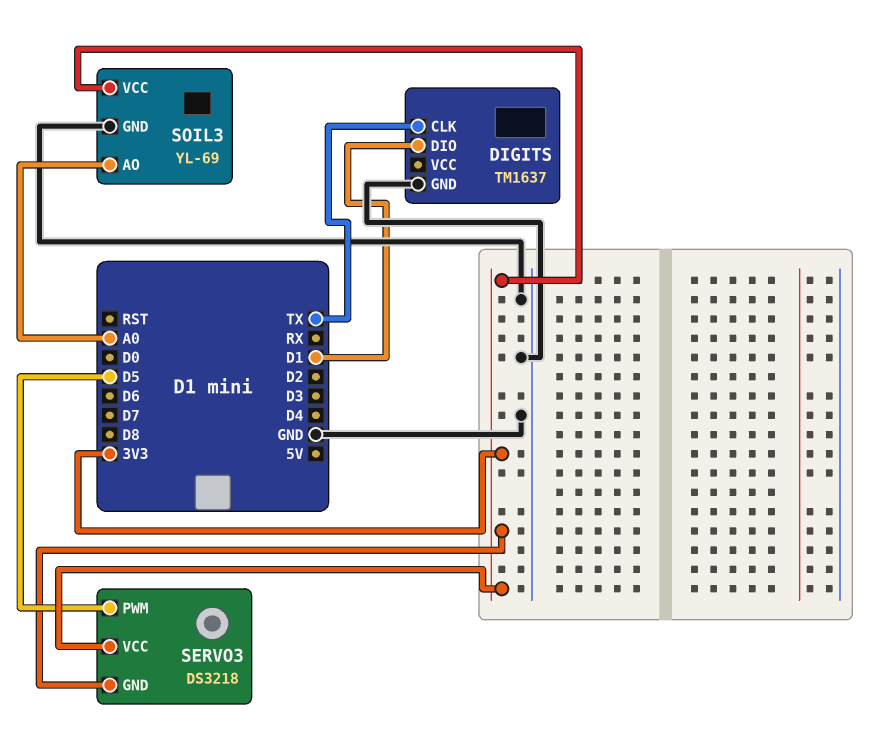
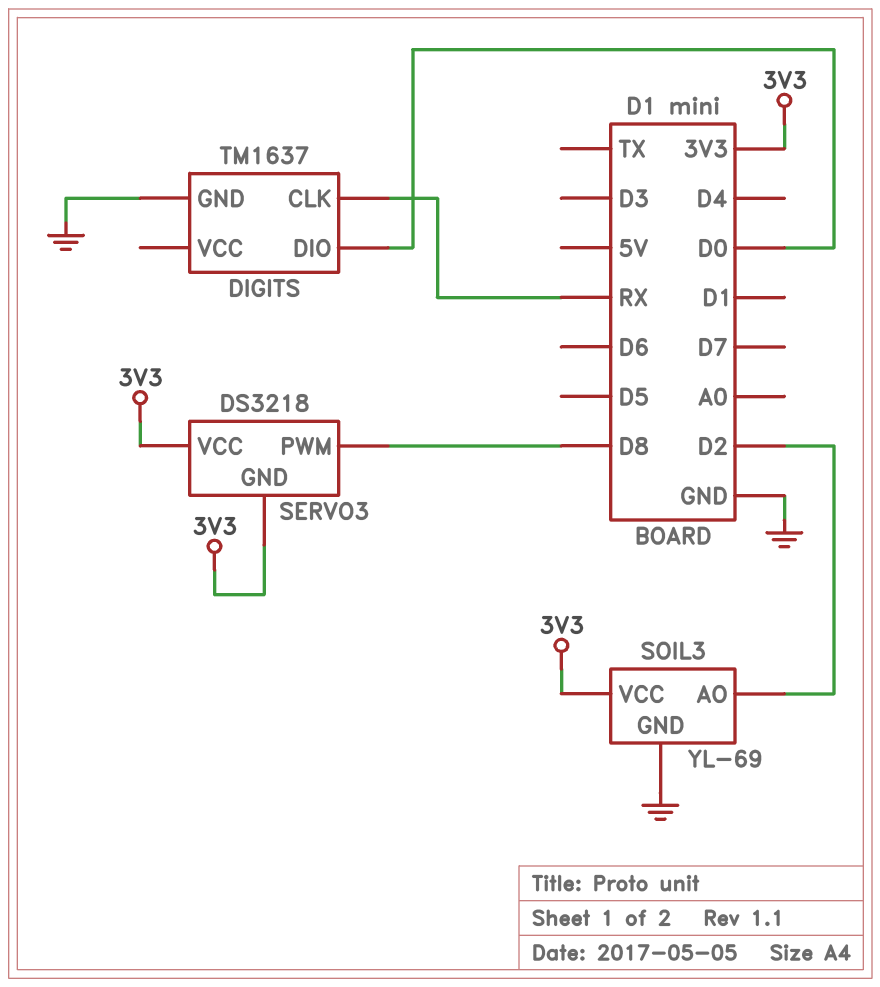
DIGITS pin CLK: TX -> RX
DIGITS pin DIO: D1 -> D0
SERVO3 pin PWM: D5 -> D8
SOIL3 pin AO: A0 -> D2

